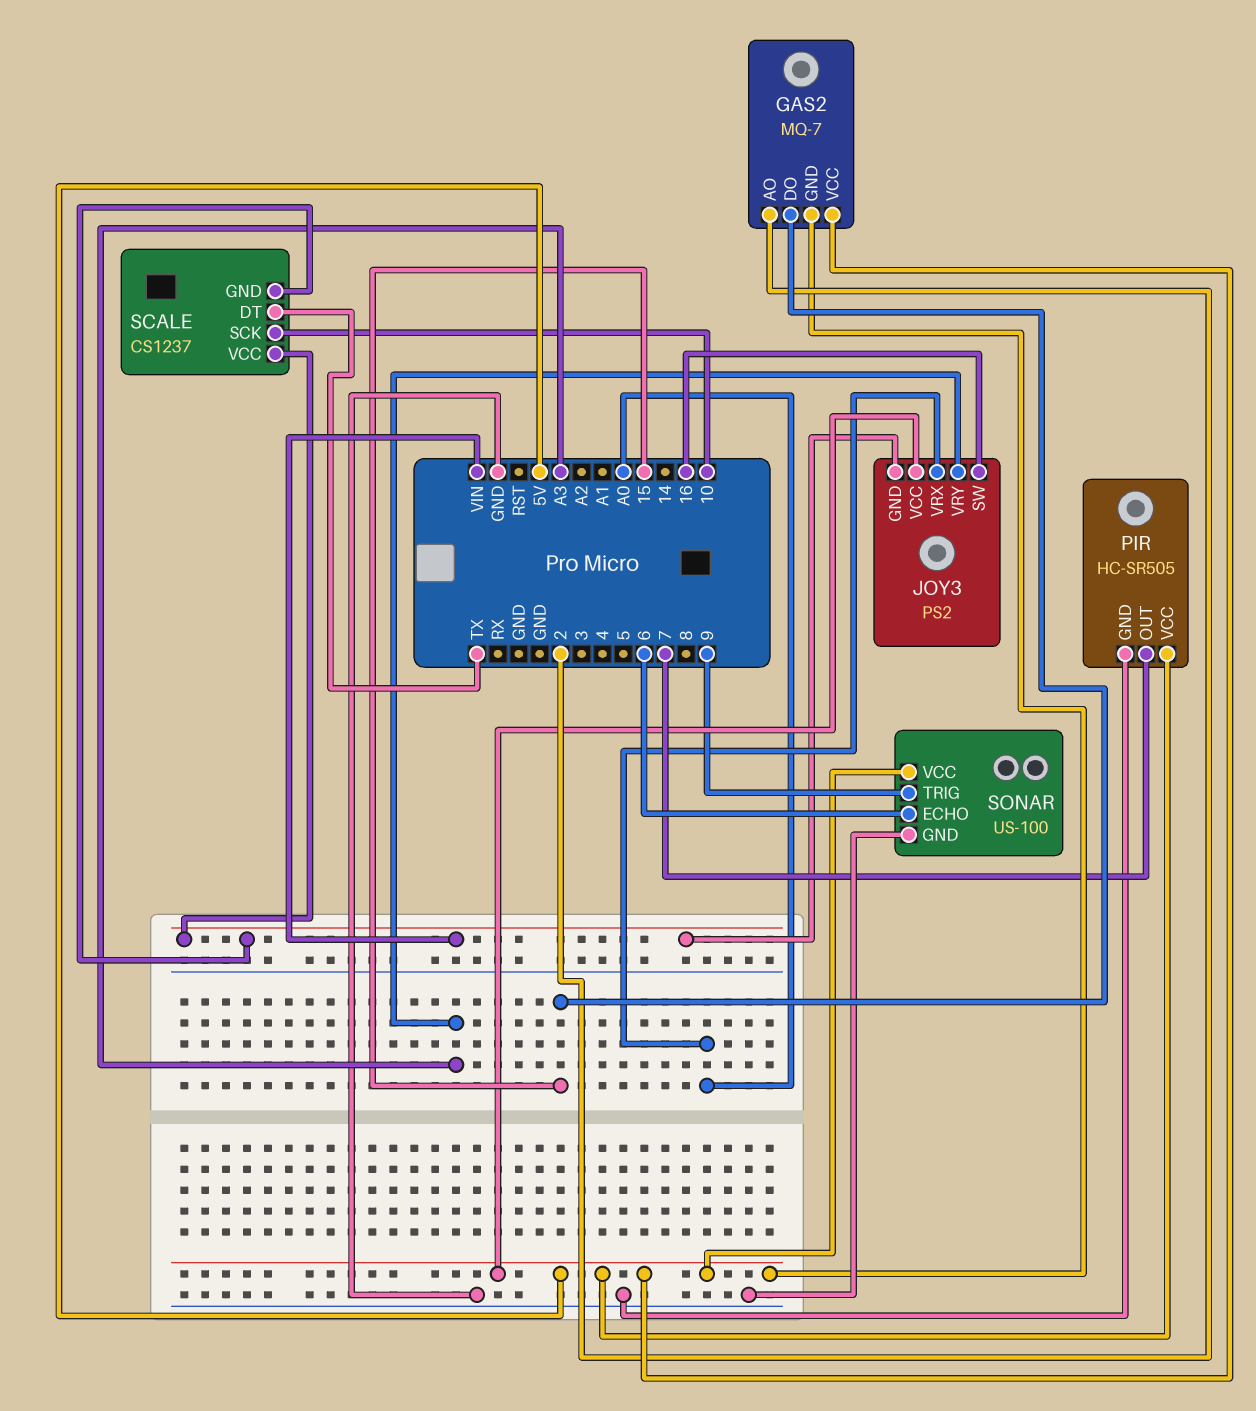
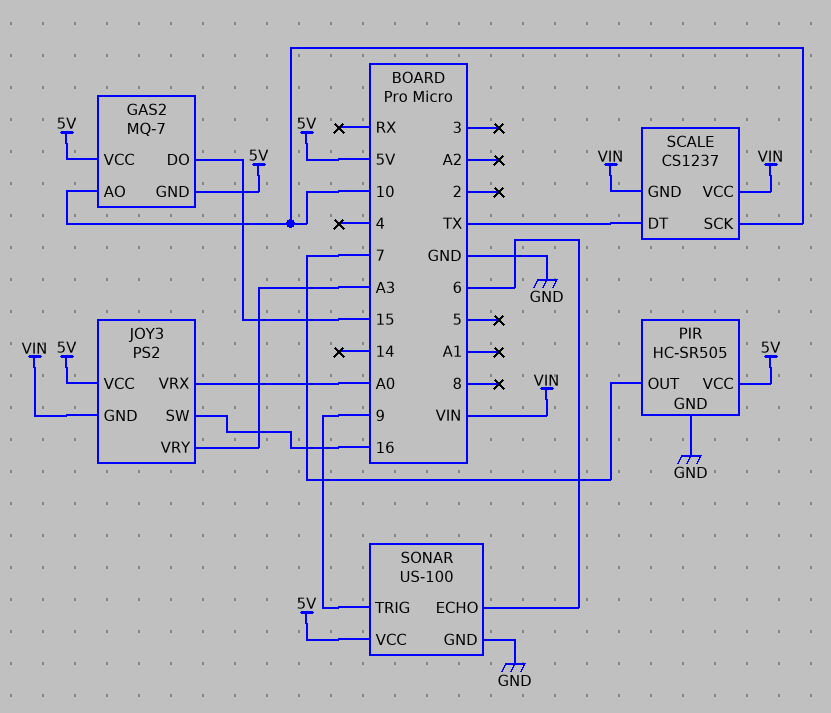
GAS2 pin AO: 2 -> 10

